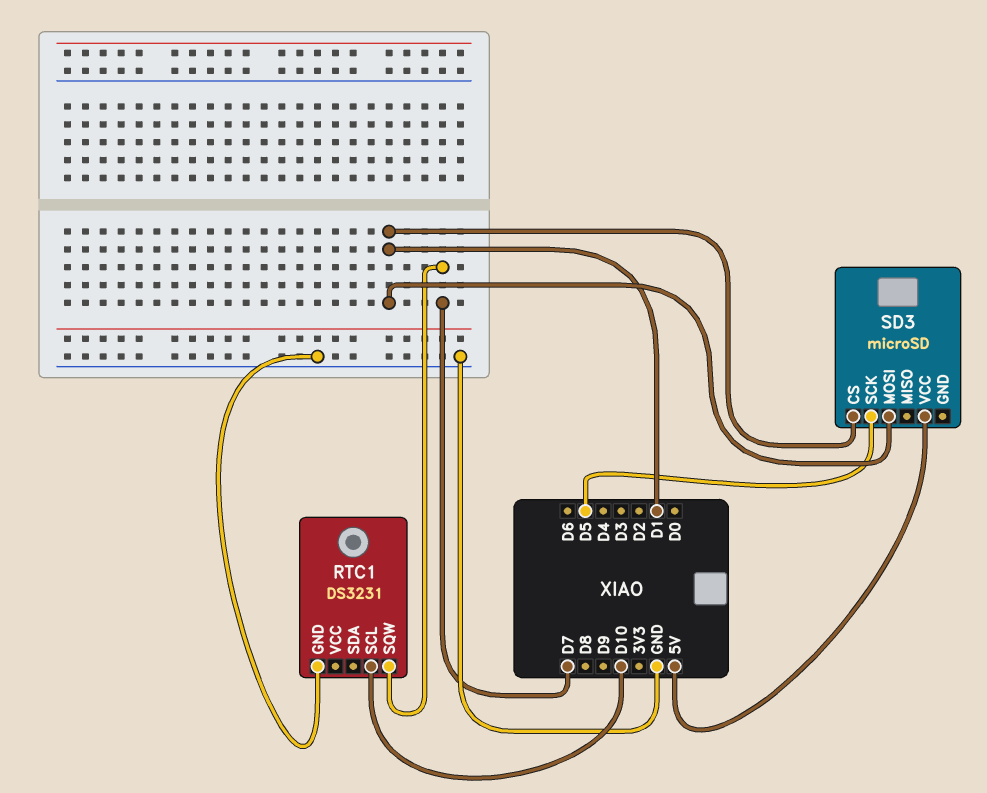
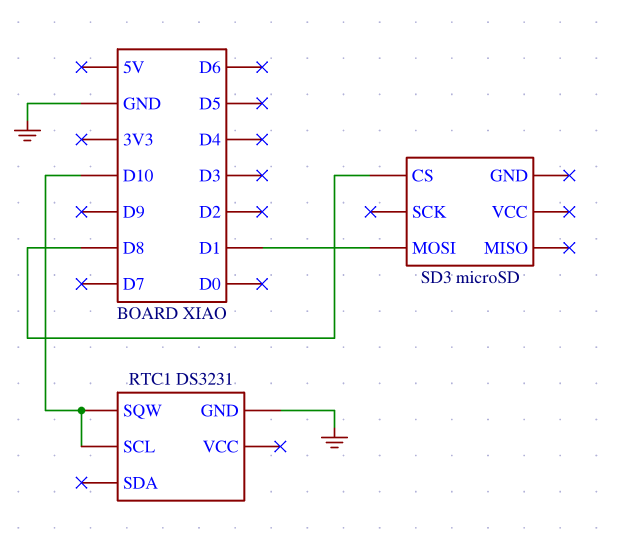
RTC1 pin SQW: D7 -> D10
SD3 pin CS: D1 -> D8
SD3 pin SCK: D5 -> none
SD3 pin VCC: 5V -> none

